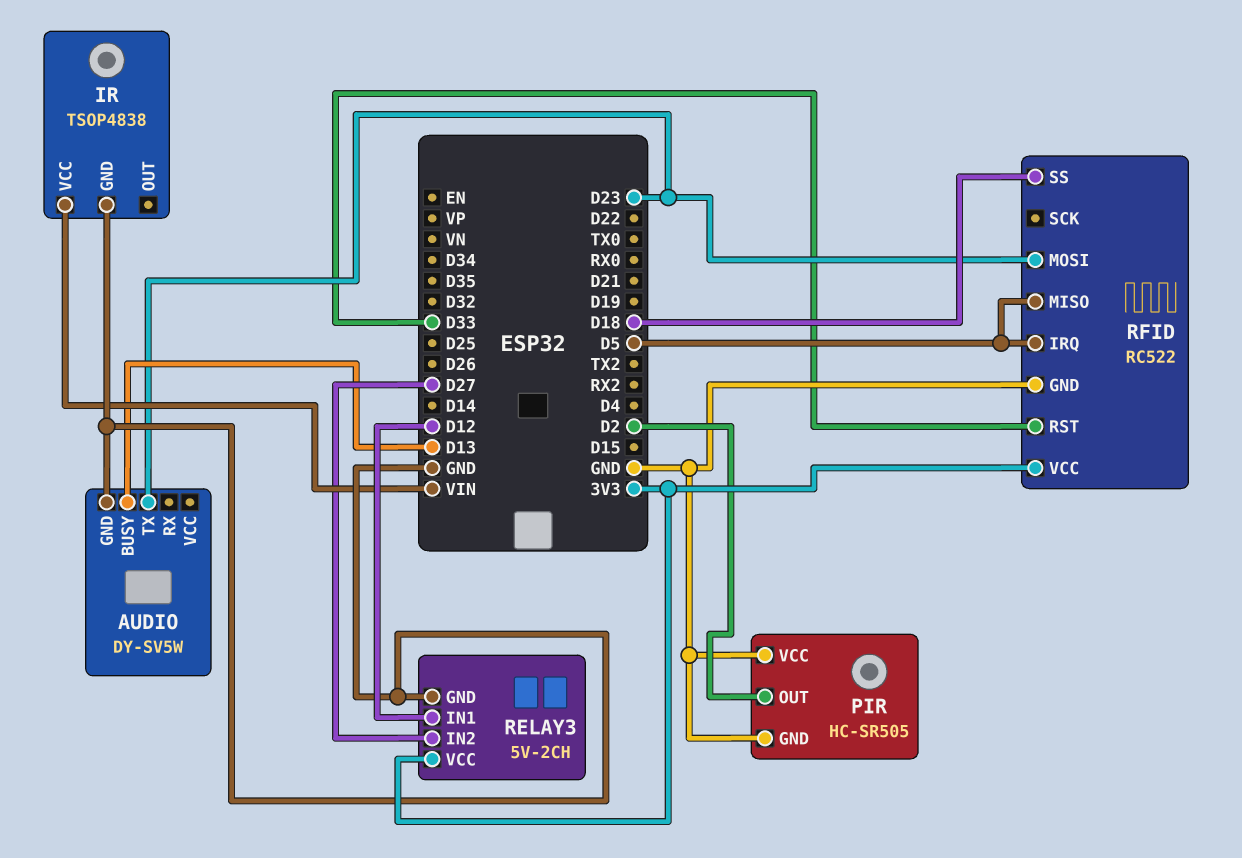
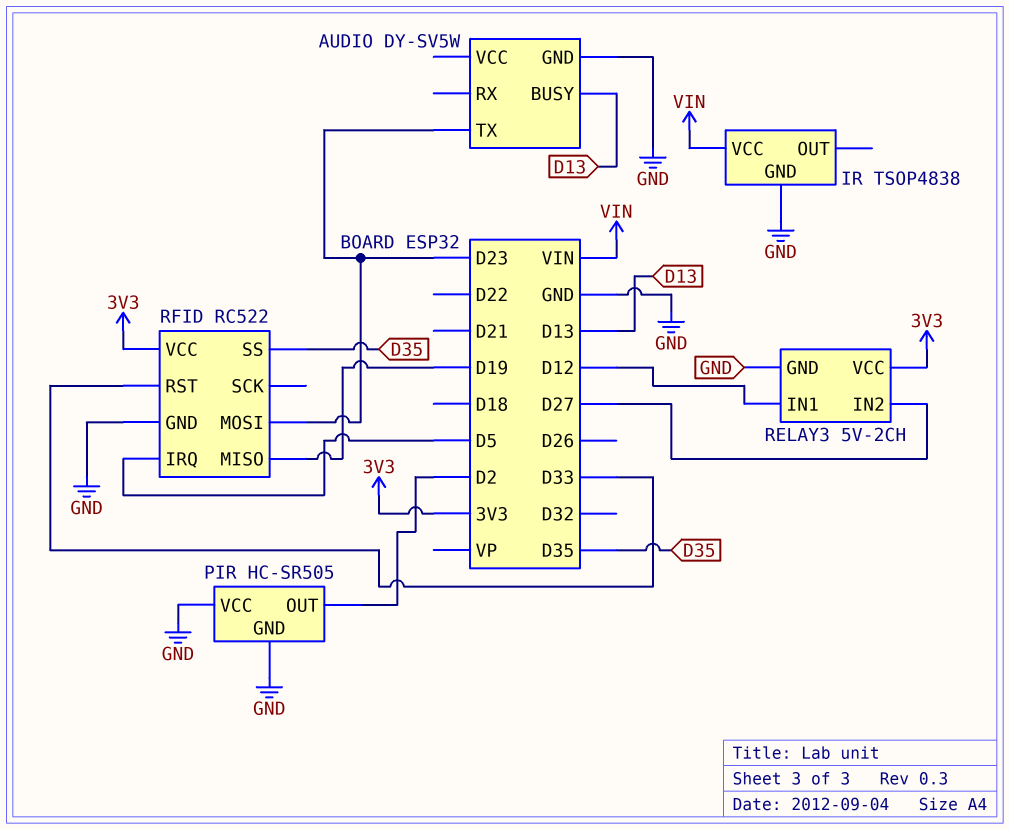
RFID pin MISO: D5 -> D19
RFID pin SS: D18 -> D35

